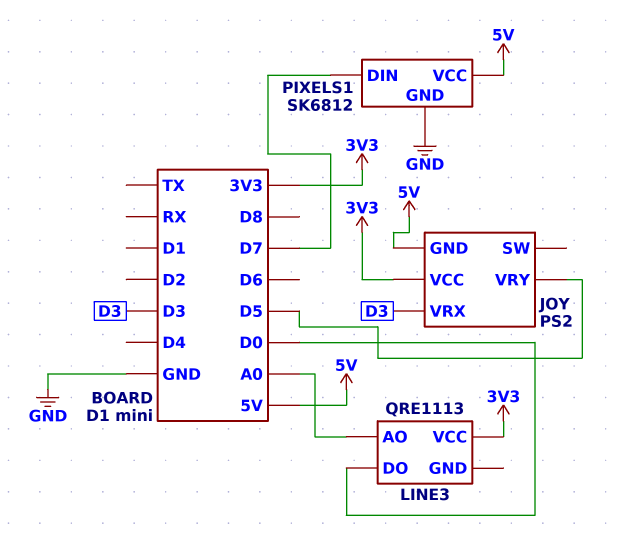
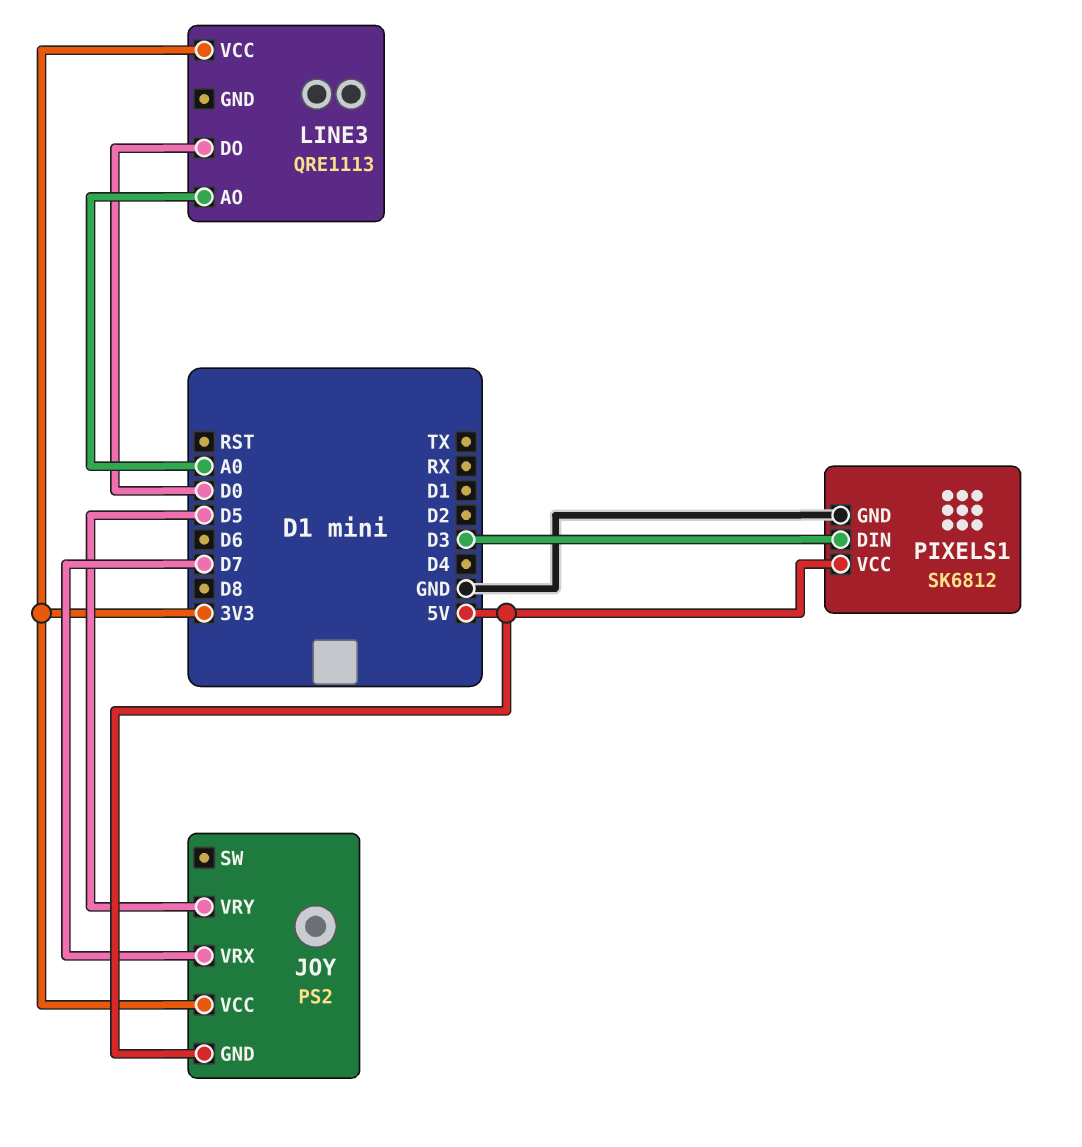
JOY pin VRX: D3 -> D7
PIXELS1 pin DIN: D7 -> D3

